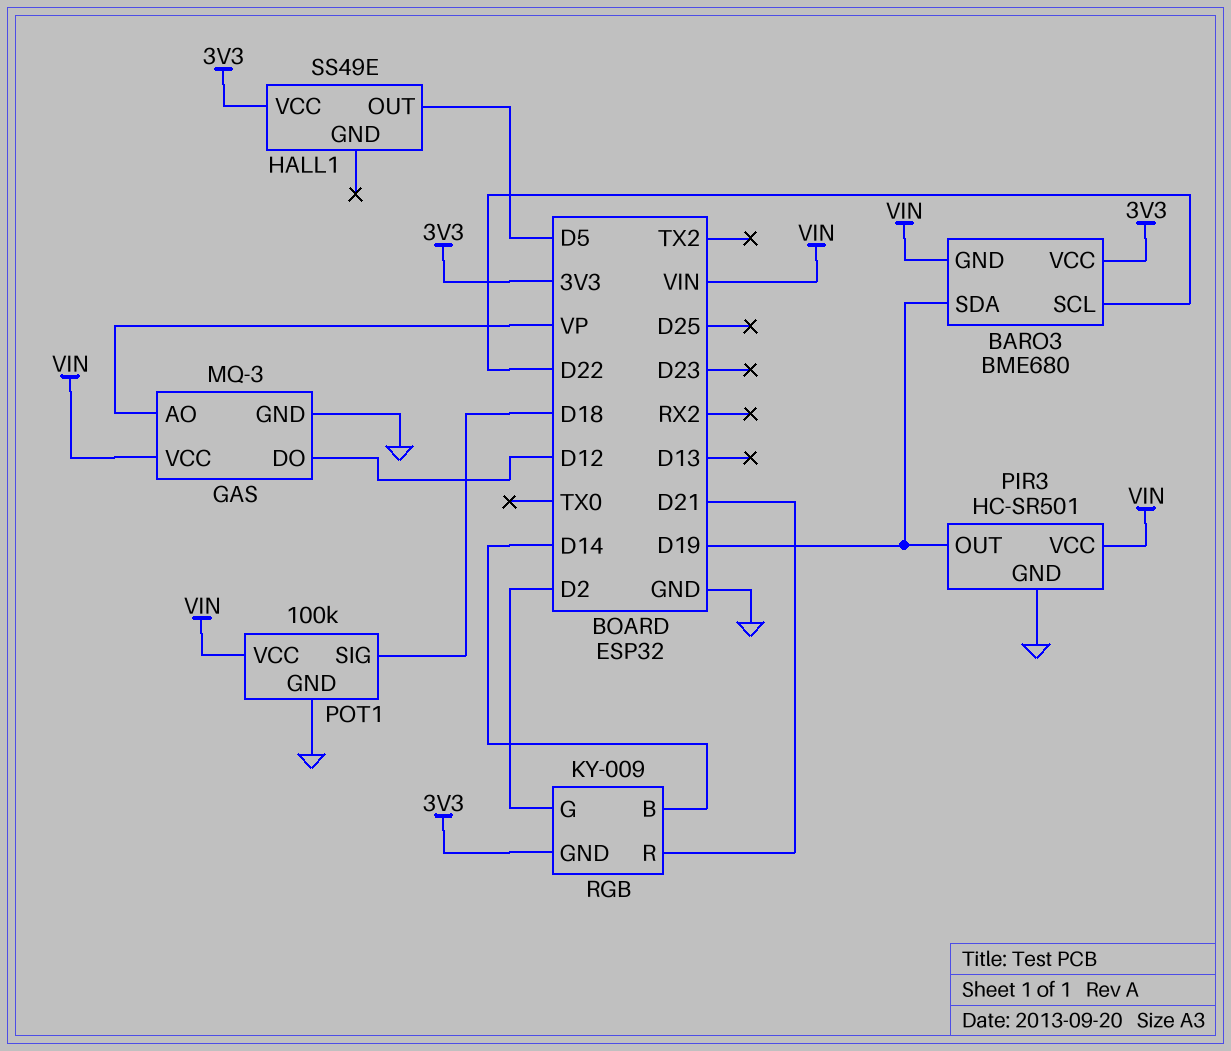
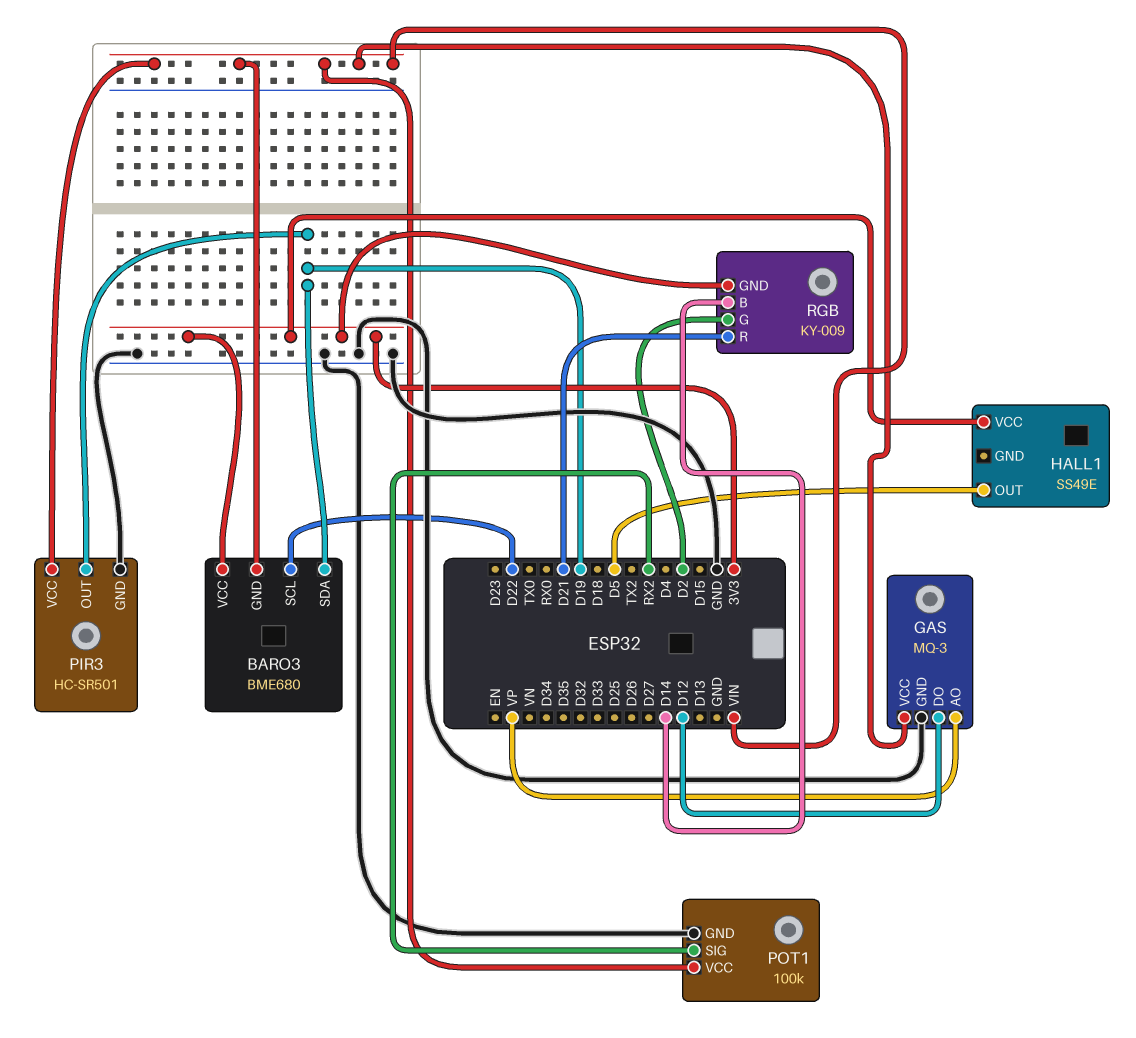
POT1 pin SIG: D18 -> RX2

